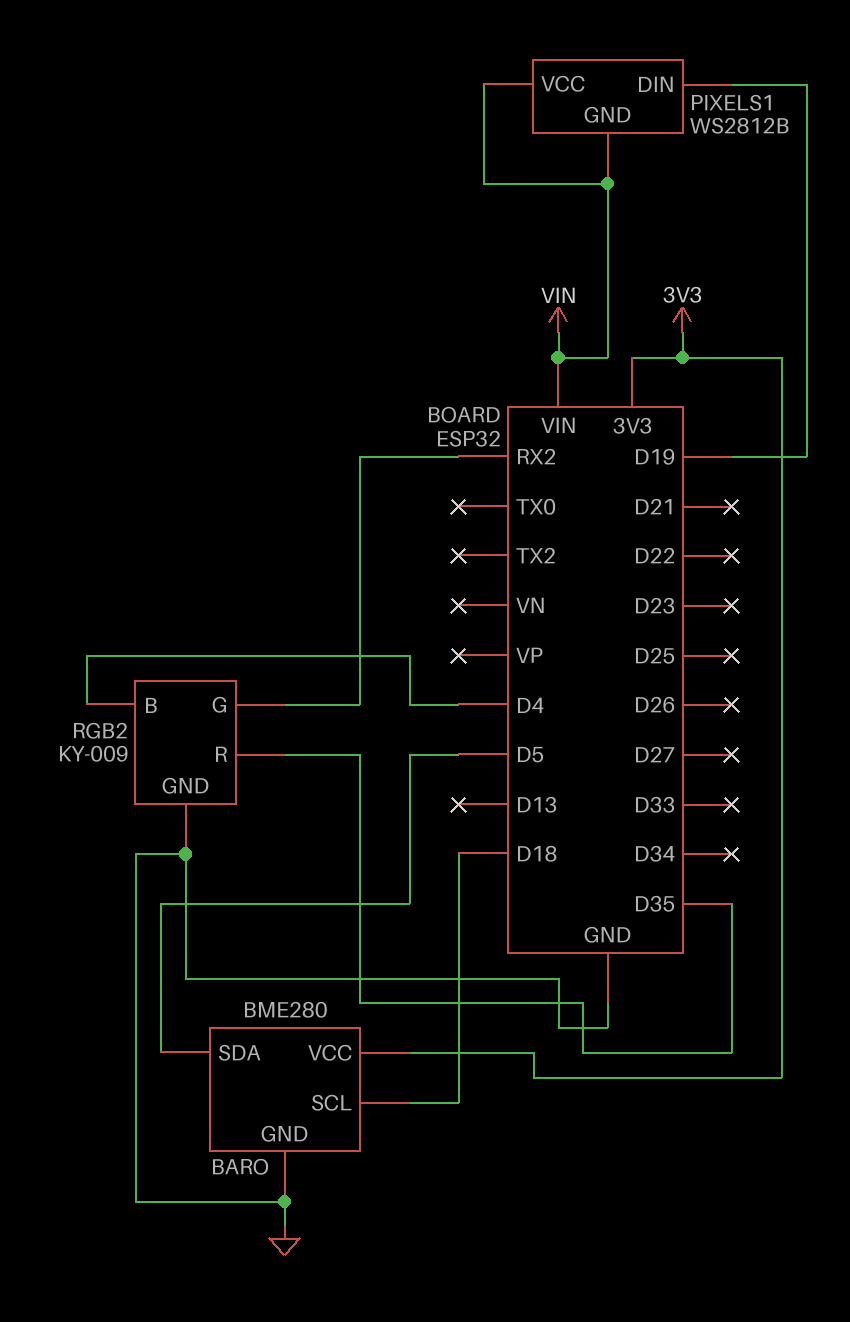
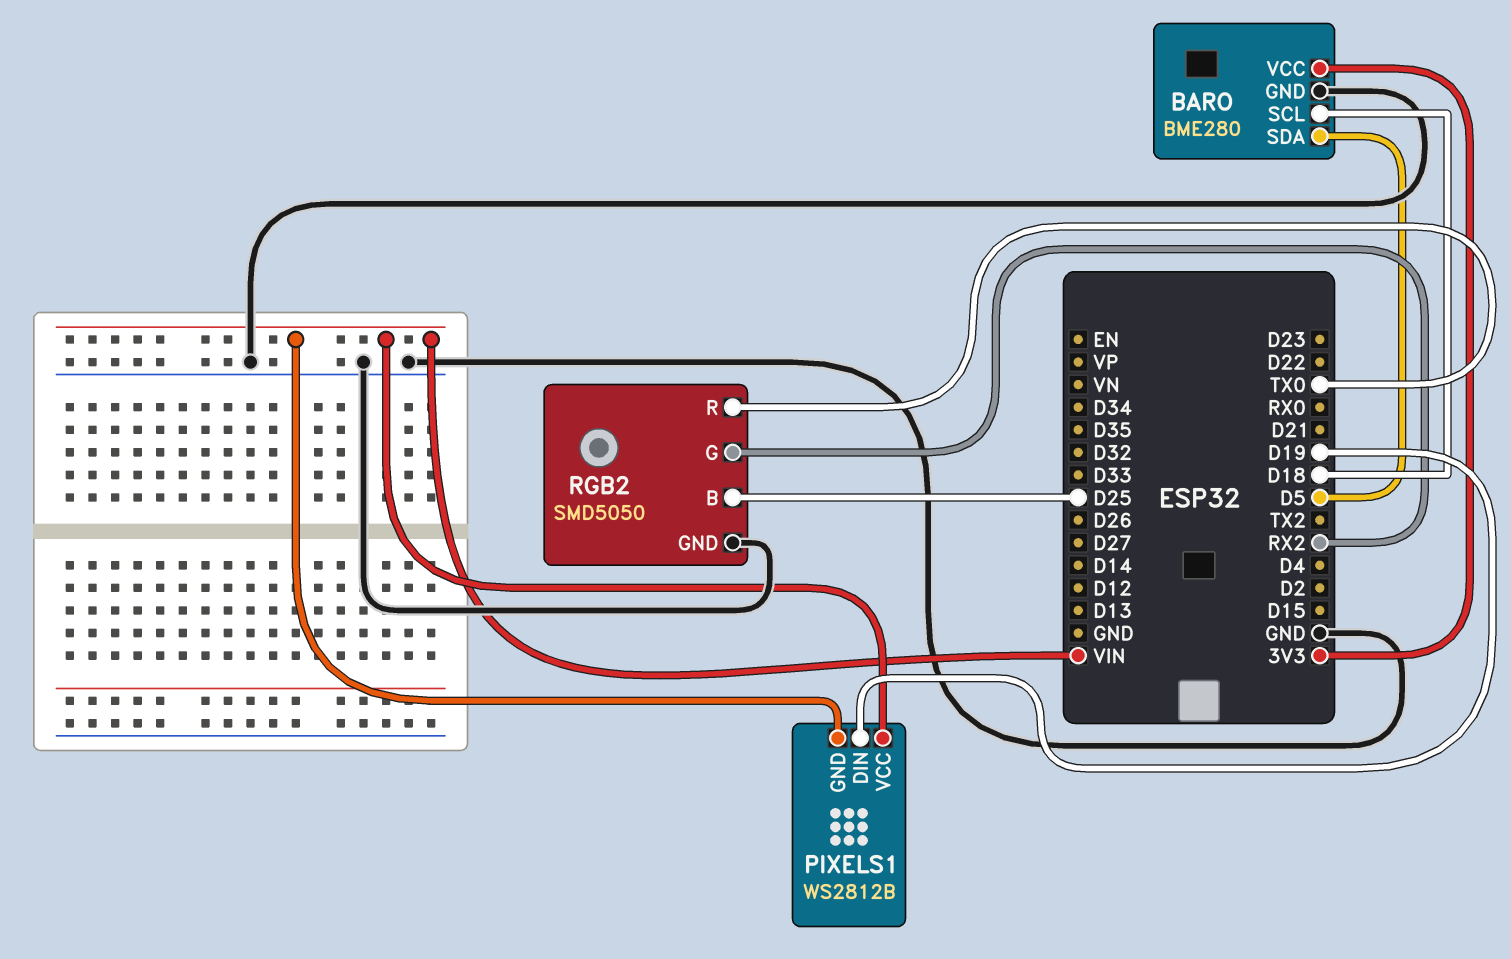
RGB2: KY-009 -> SMD5050
RGB2 pin B: D4 -> D25
RGB2 pin R: D35 -> TX0

